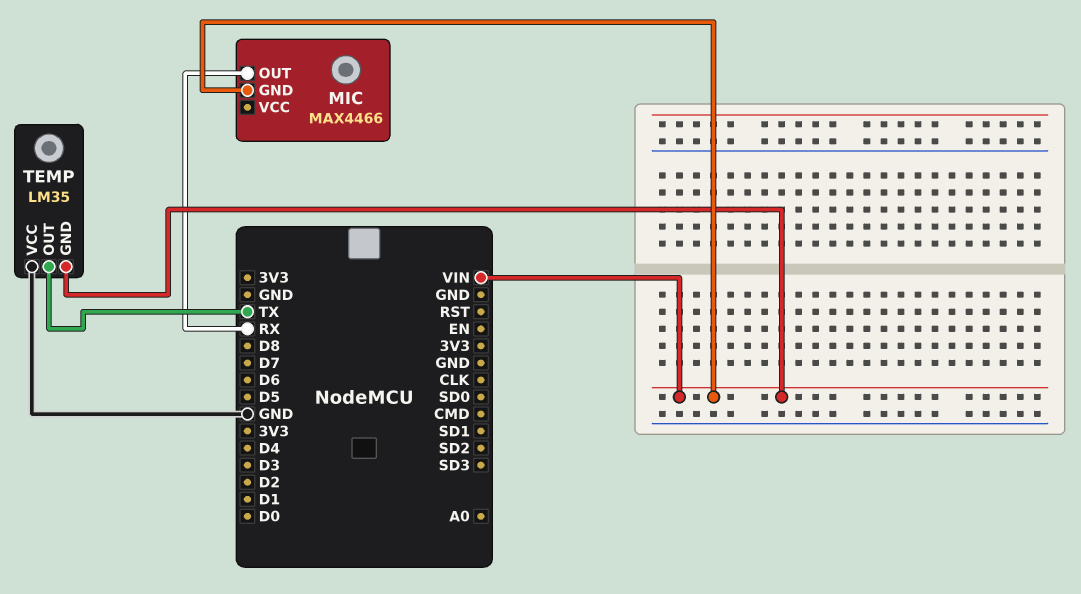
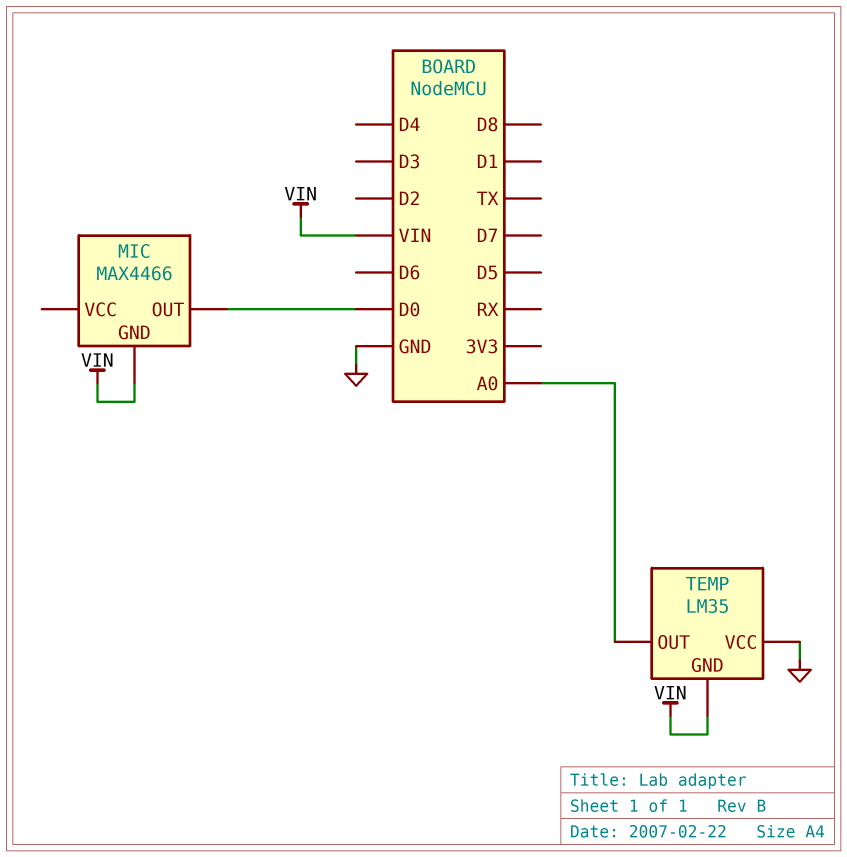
MIC pin OUT: RX -> D0
TEMP pin OUT: TX -> A0

